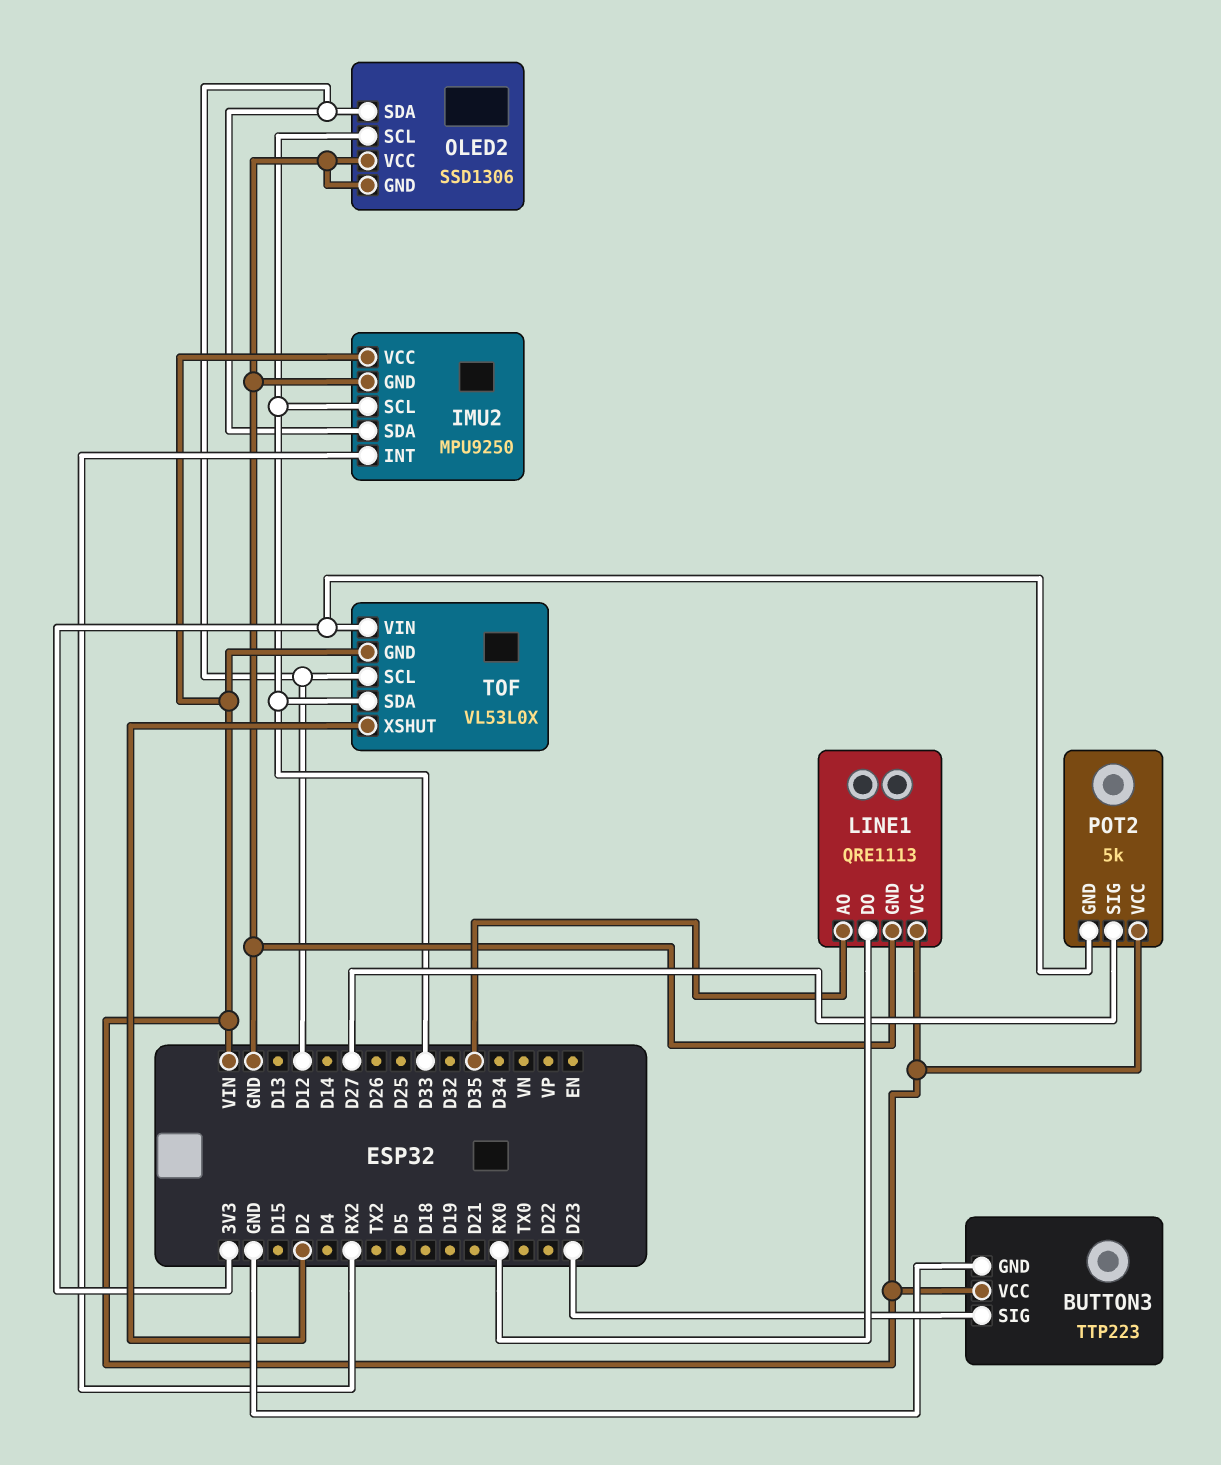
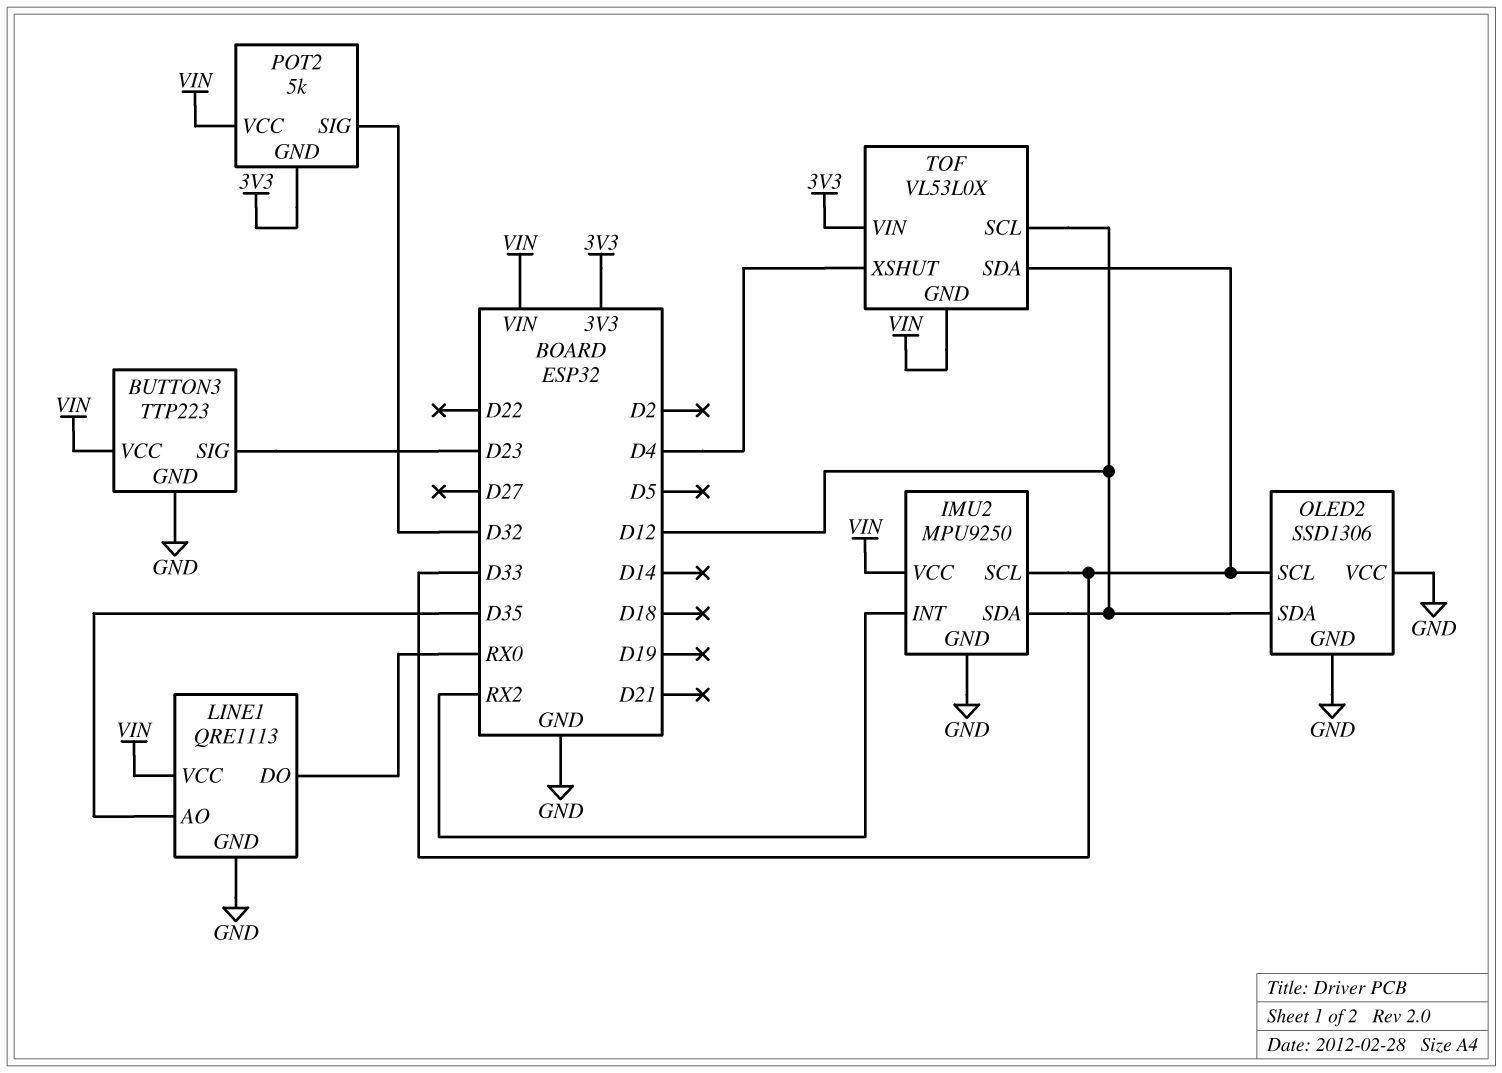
POT2 pin SIG: D27 -> D32
TOF pin XSHUT: D2 -> D4

